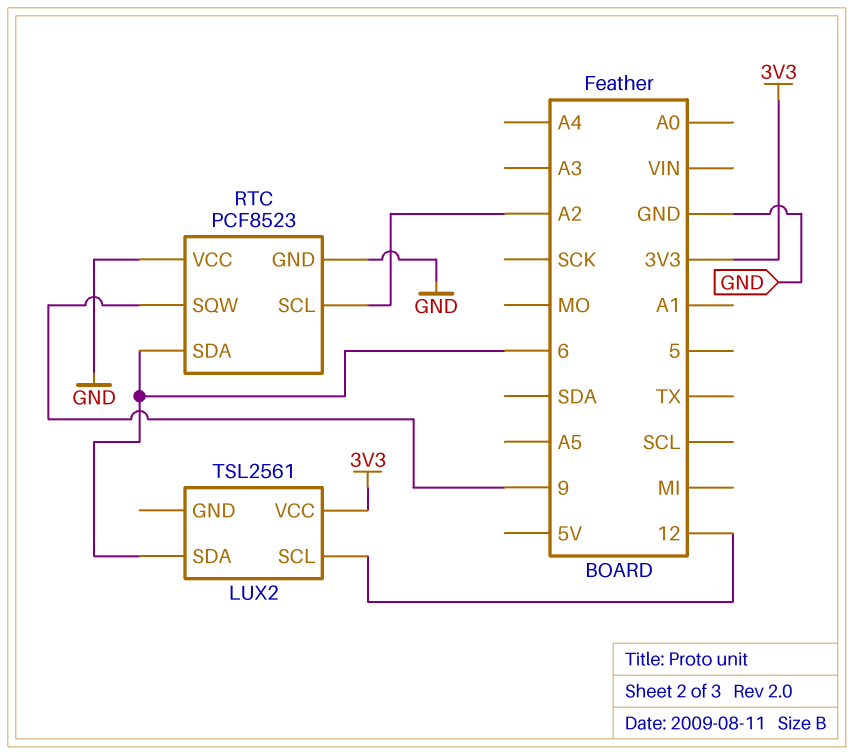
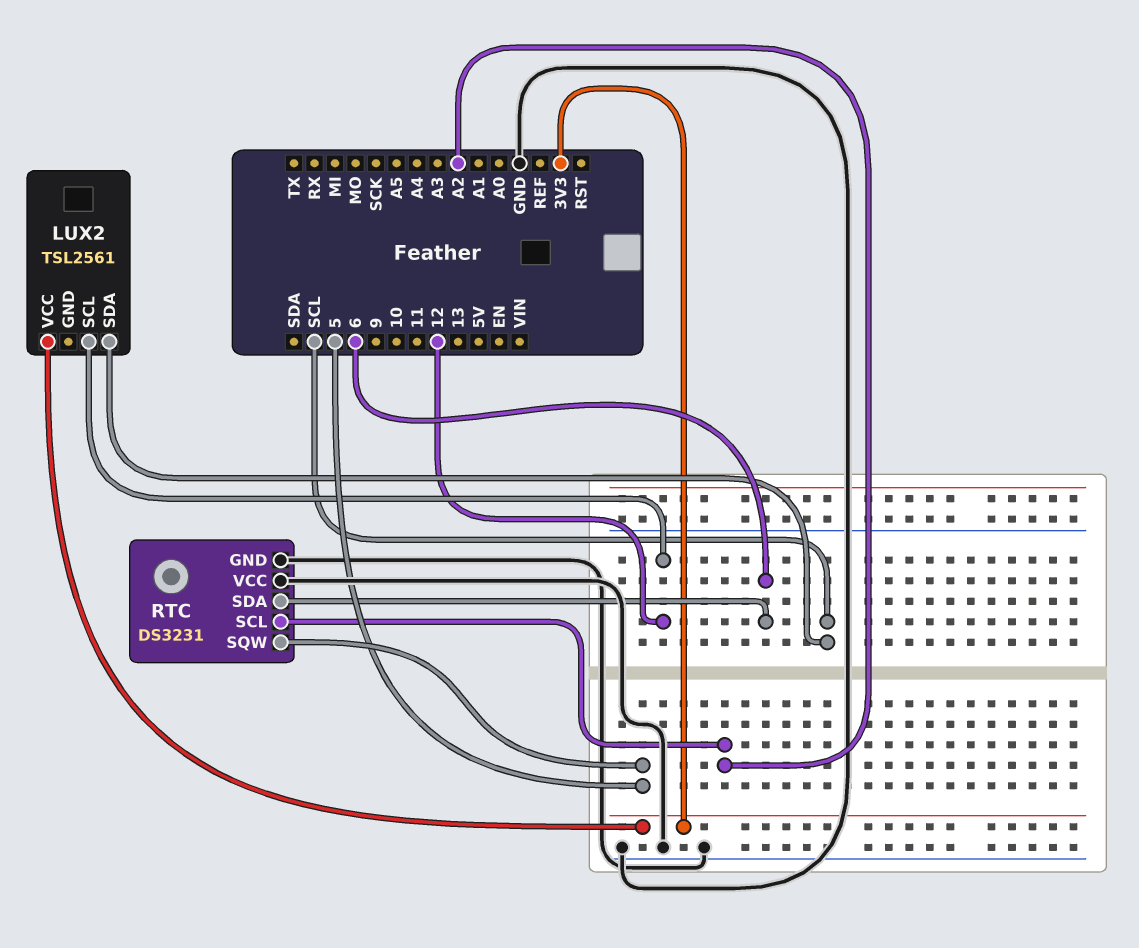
LUX2 pin SDA: 6 -> SCL
RTC: PCF8523 -> DS3231
RTC pin SQW: 9 -> 5

